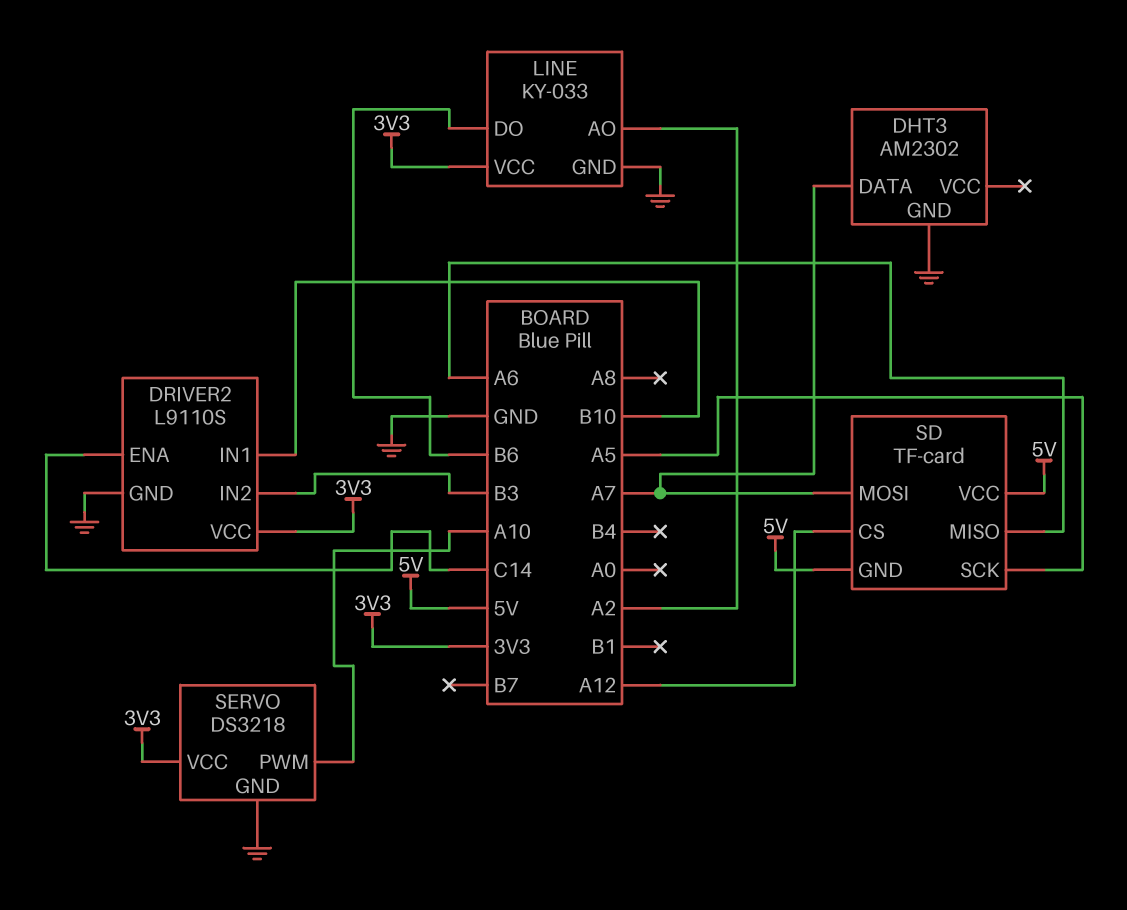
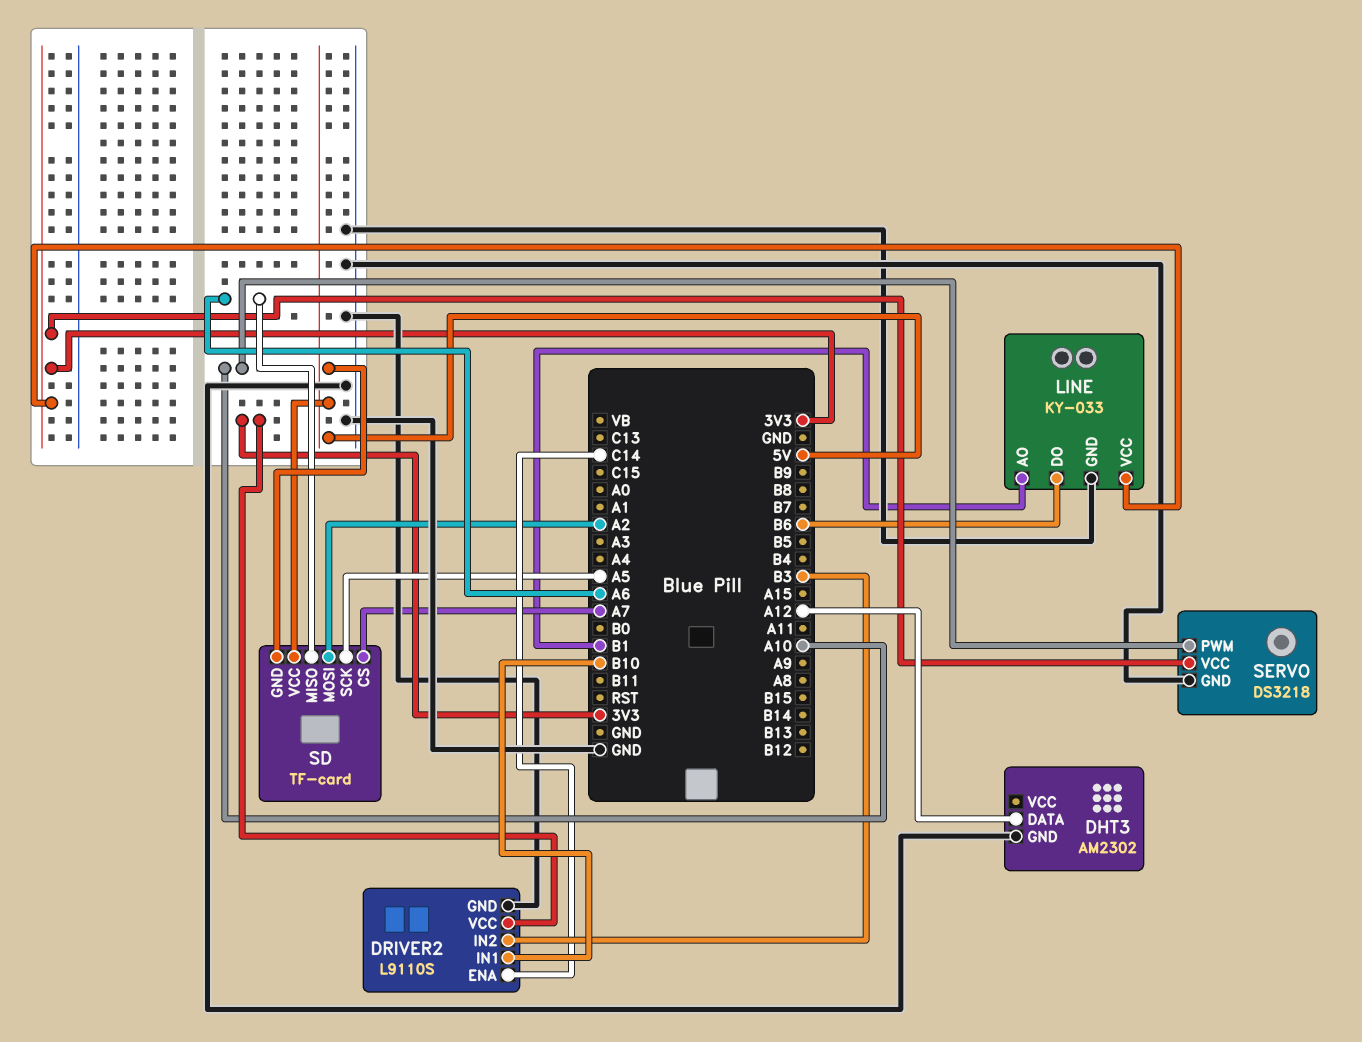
DHT3 pin DATA: A7 -> A12
LINE pin AO: A2 -> B1
SD pin CS: A12 -> A7
SD pin MOSI: A7 -> A2

